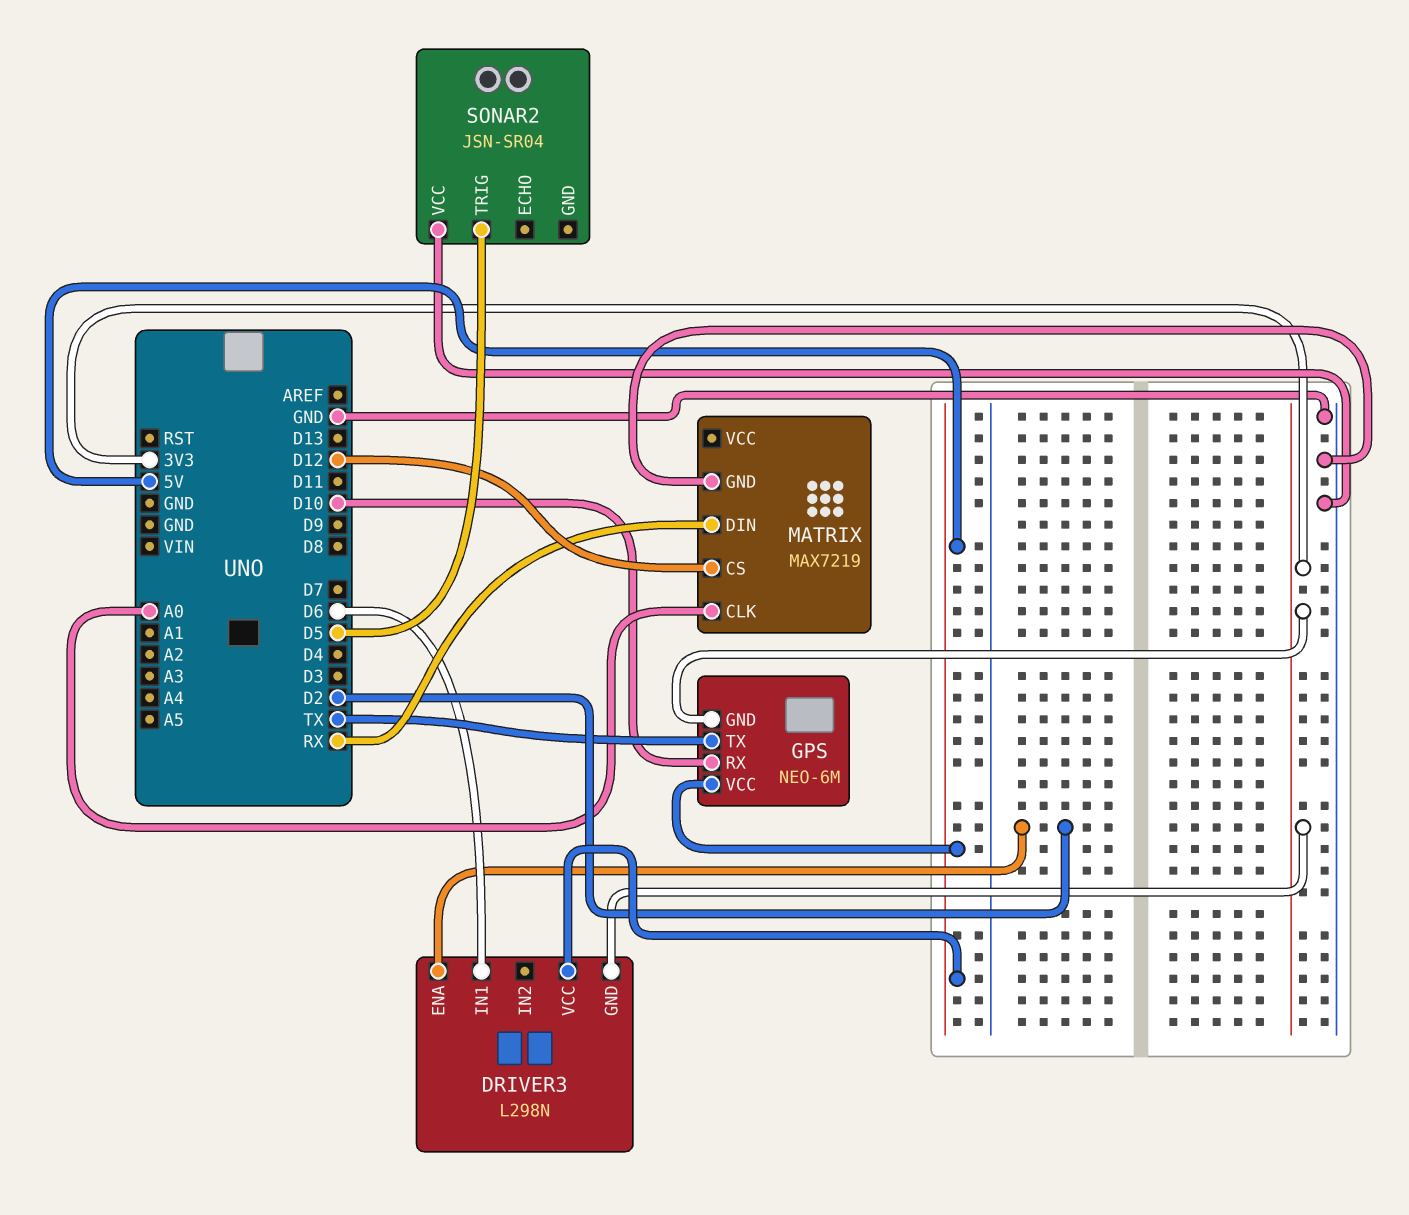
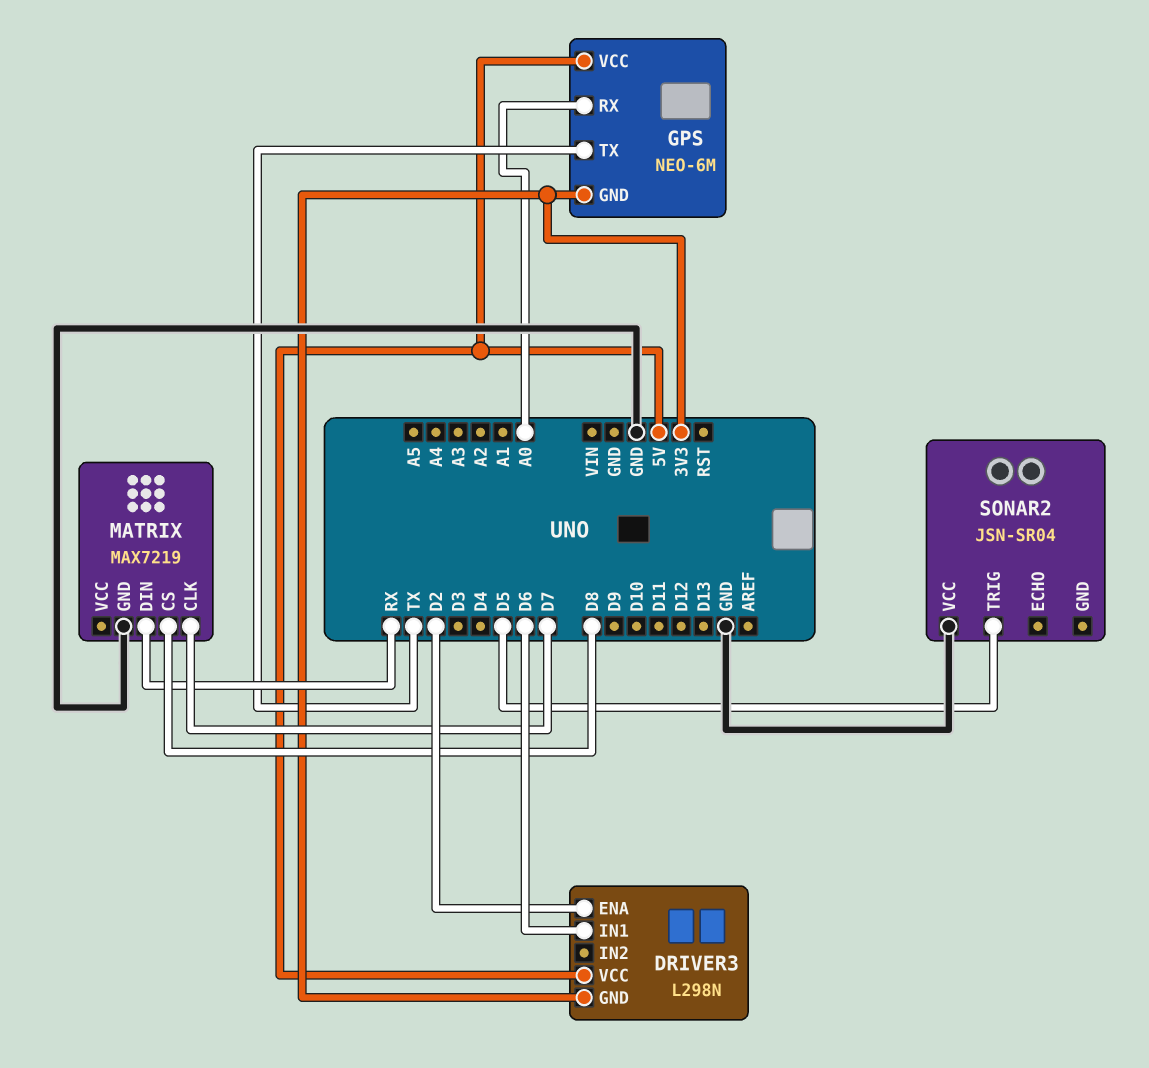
GPS pin RX: D10 -> A0
MATRIX pin CLK: A0 -> D7
MATRIX pin CS: D12 -> D8

